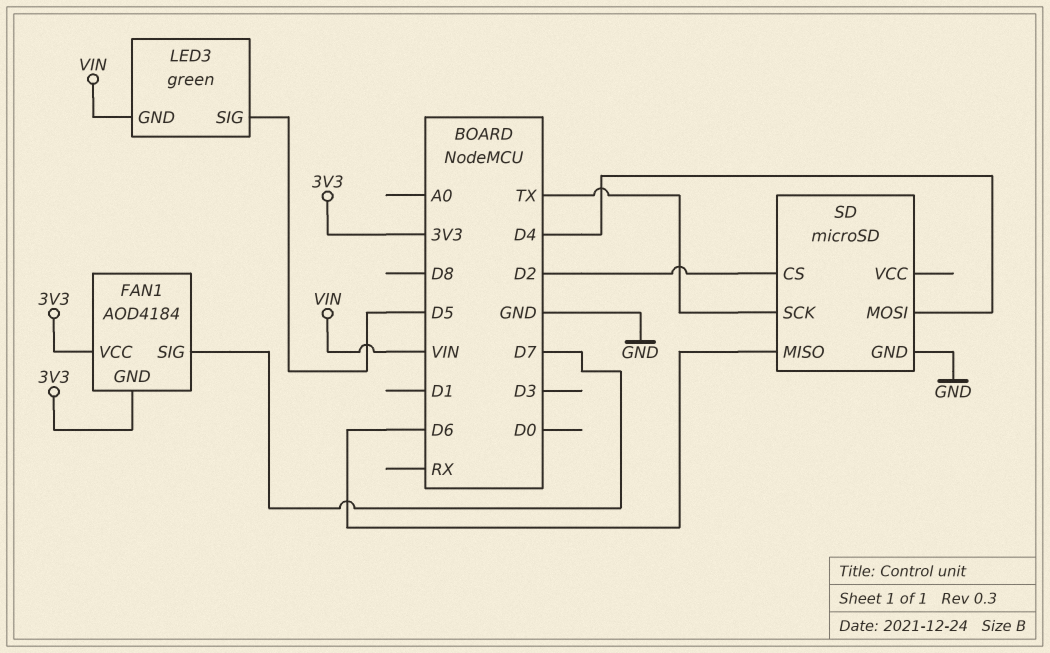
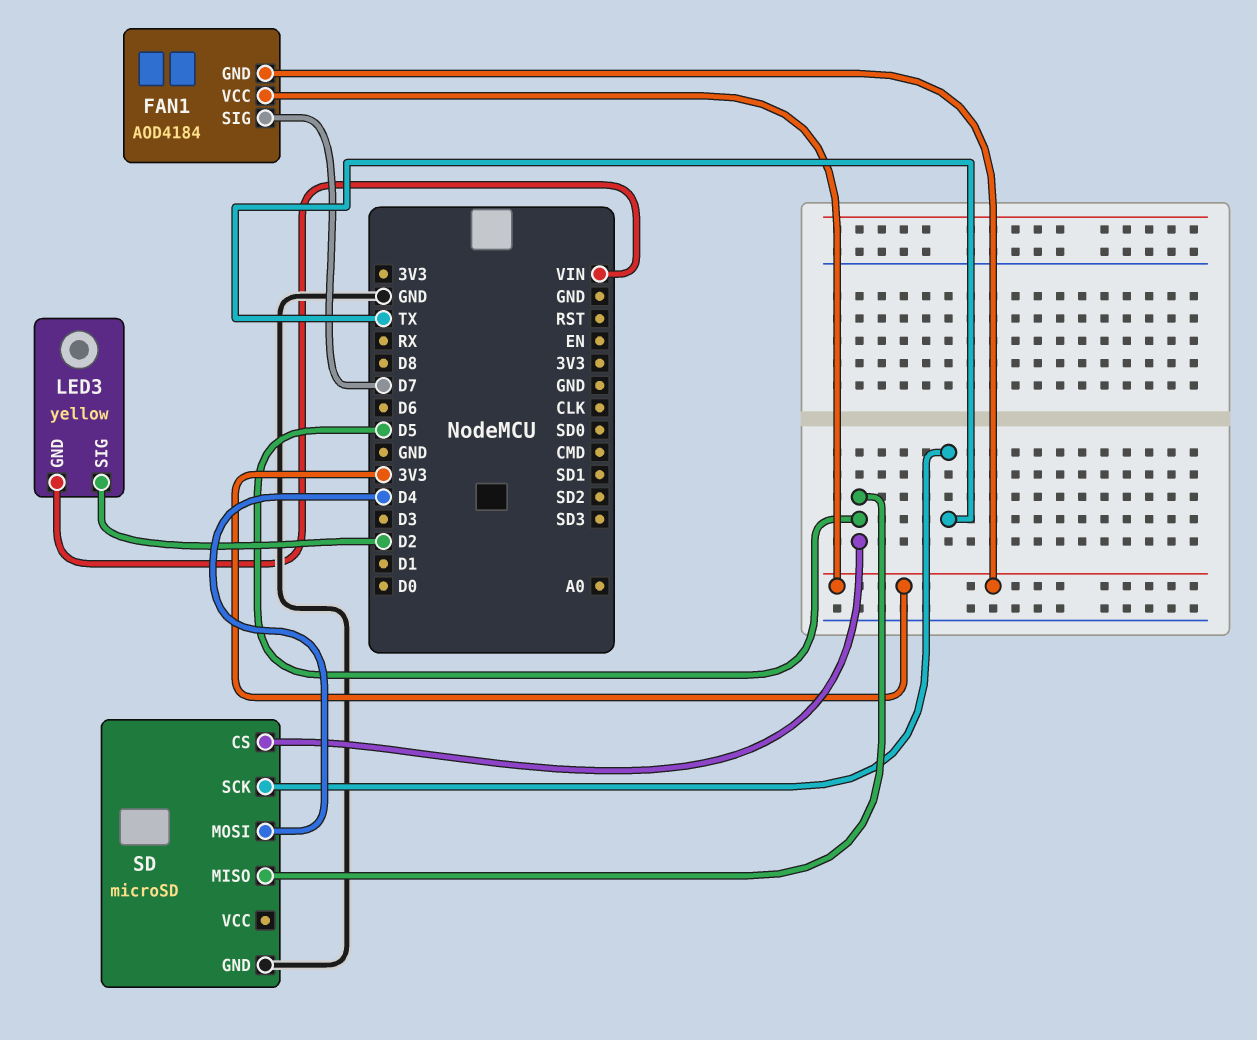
LED3: green -> yellow
LED3 pin SIG: D5 -> D2
SD pin CS: D2 -> D5
SD pin MISO: D6 -> D5

